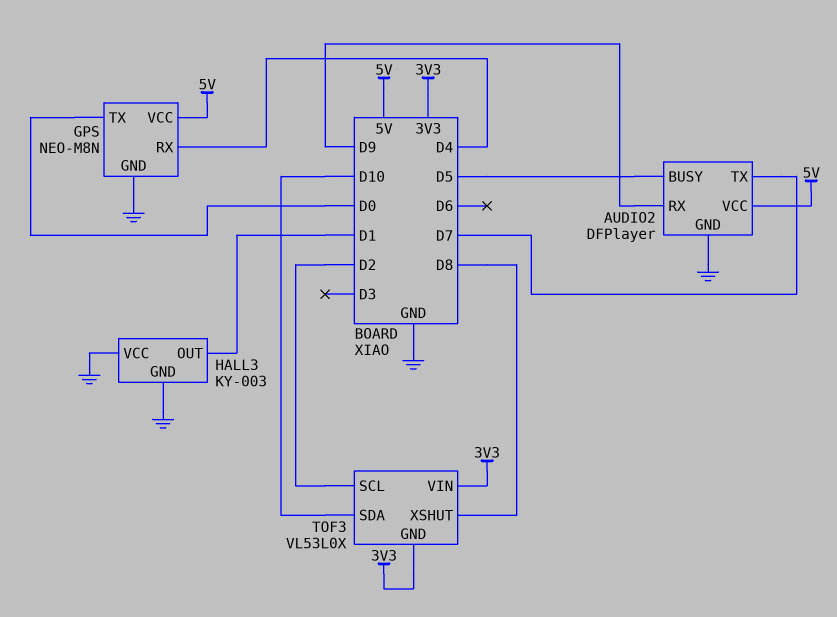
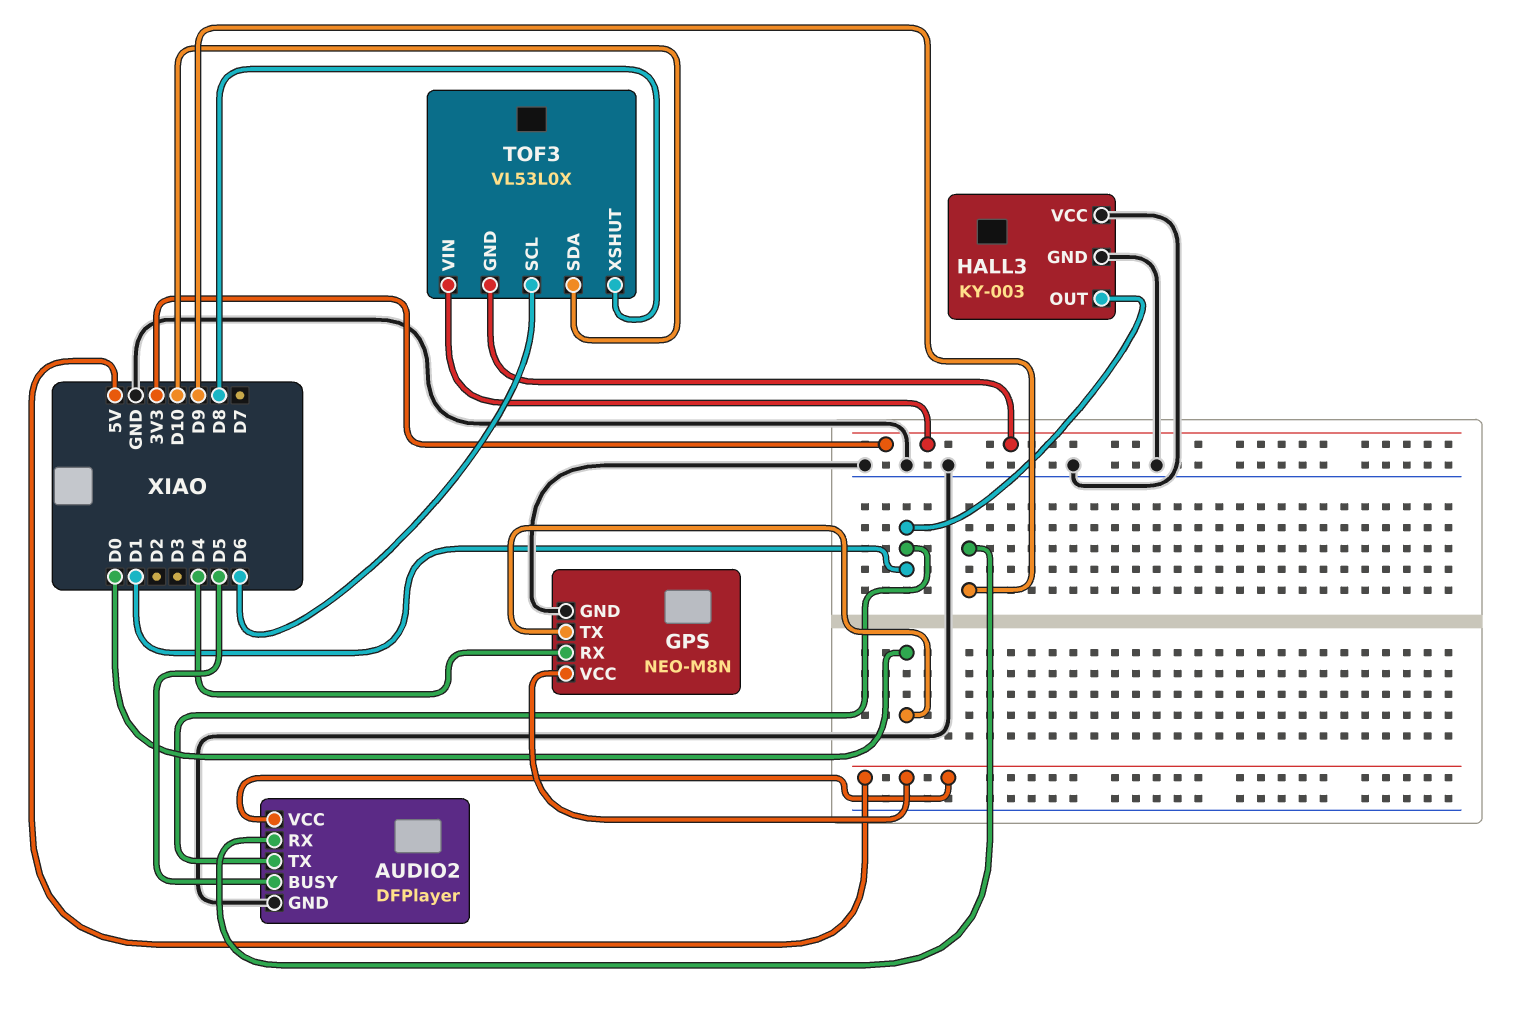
AUDIO2 pin TX: D7 -> D1
TOF3 pin SCL: D2 -> D6

